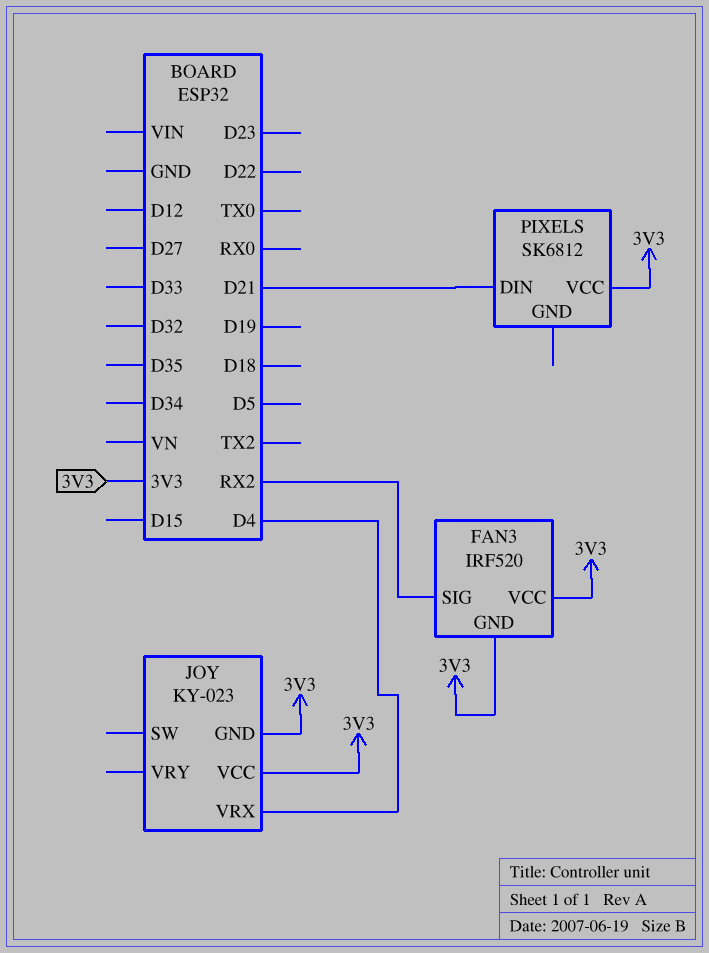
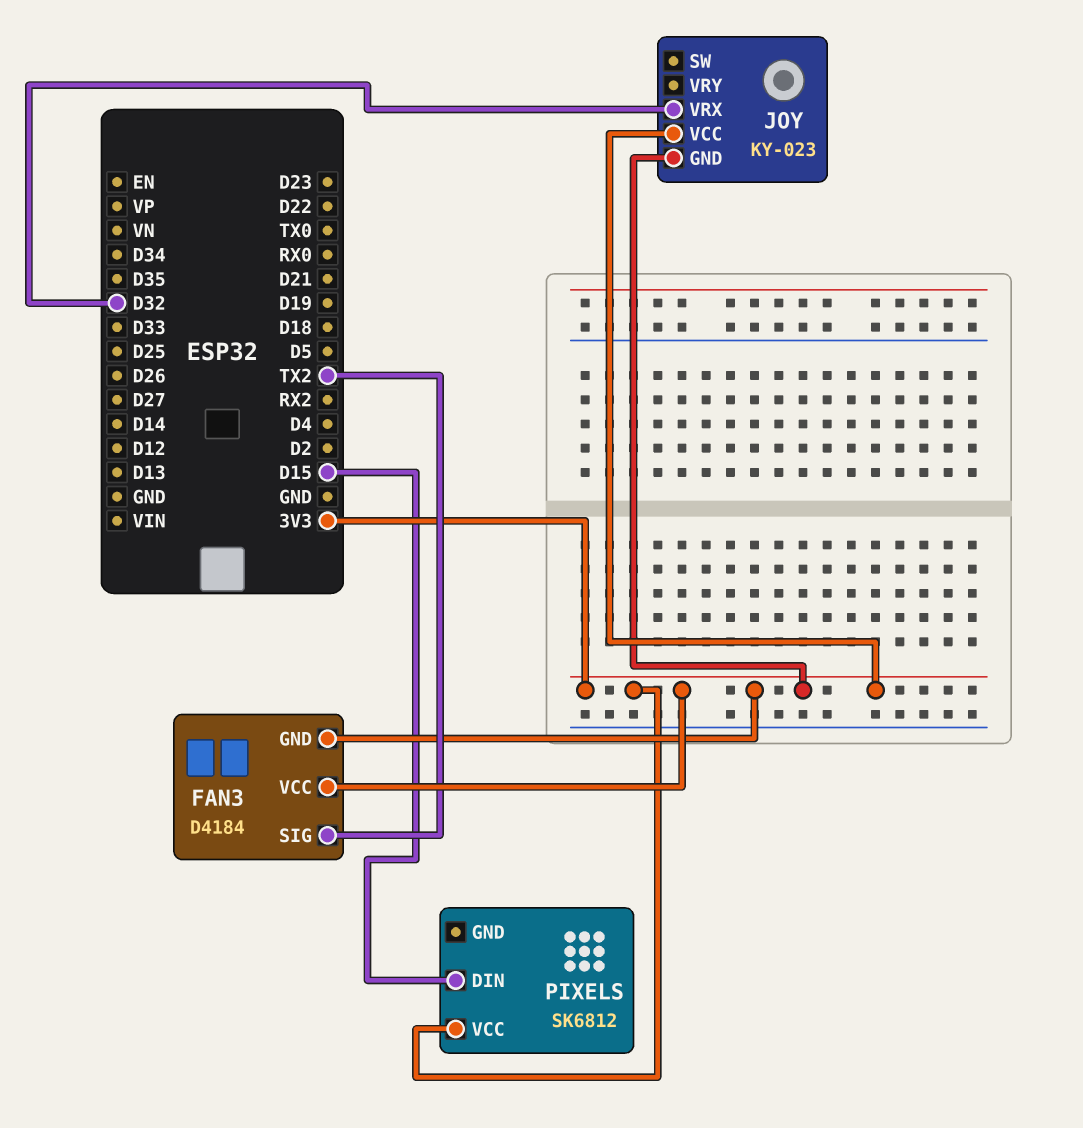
FAN3: IRF520 -> D4184
FAN3 pin SIG: RX2 -> TX2
JOY pin VRX: D4 -> D32
PIXELS pin DIN: D21 -> D15

